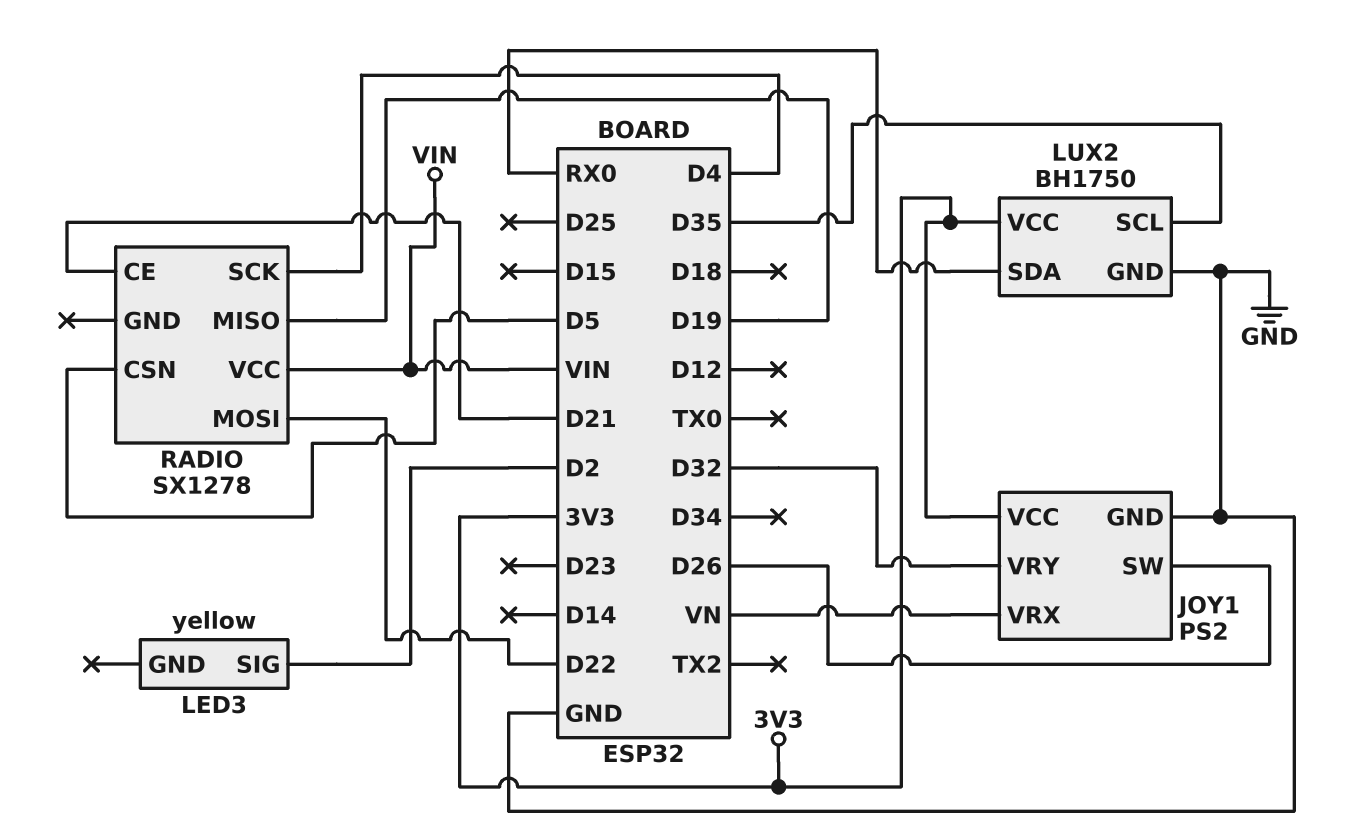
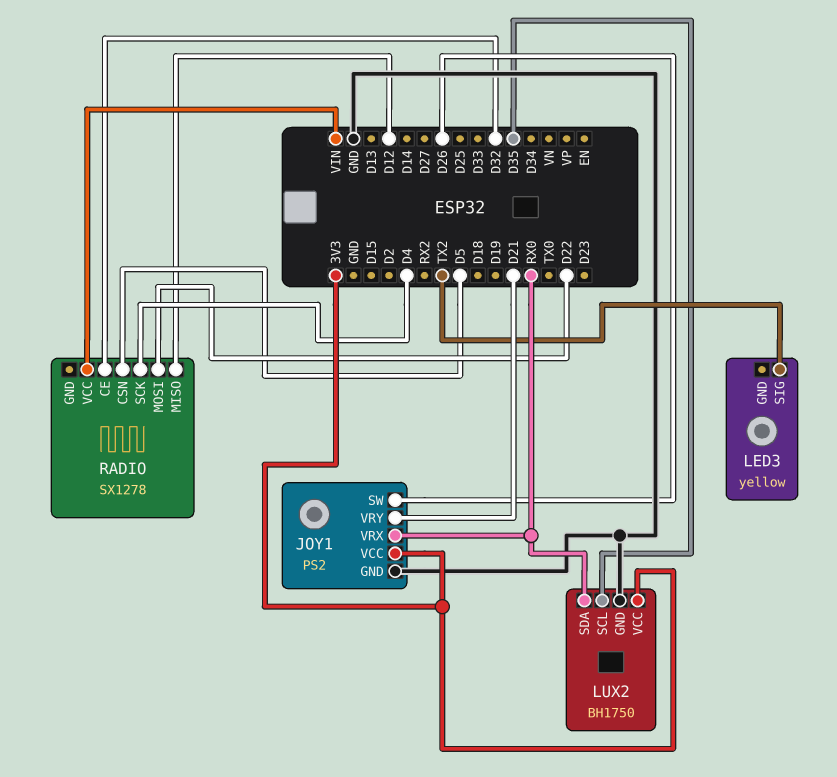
JOY1 pin VRX: VN -> RX0
JOY1 pin VRY: D32 -> D21
LED3 pin SIG: D2 -> TX2
RADIO pin CE: D21 -> D32
RADIO pin MISO: D19 -> D12

